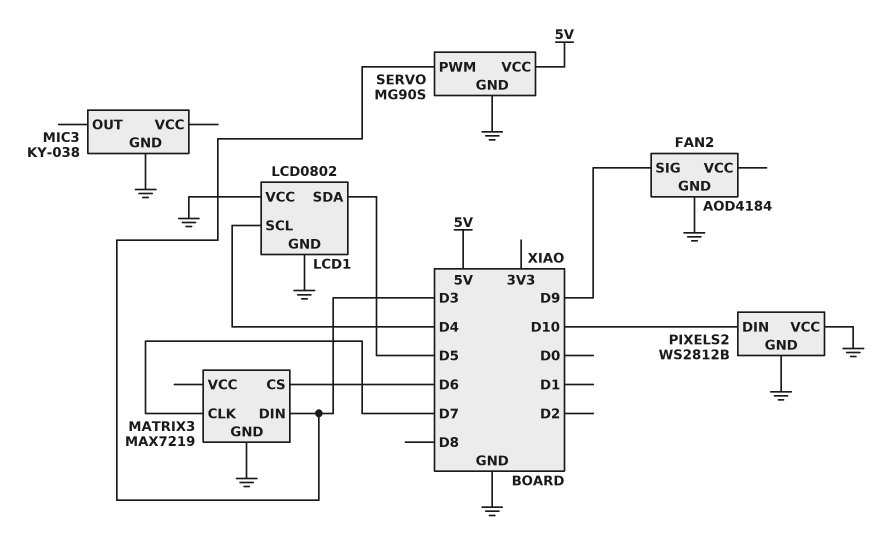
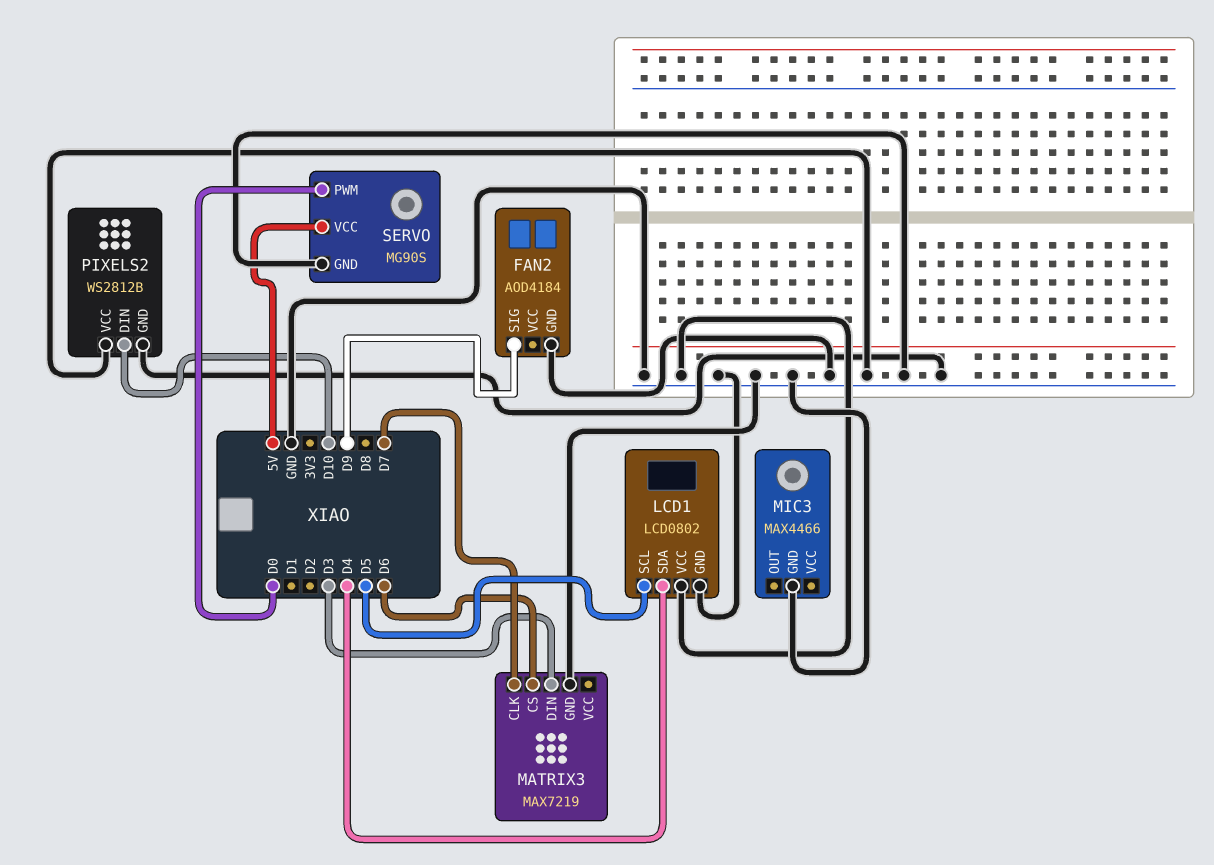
LCD1 pin SCL: D4 -> D5
LCD1 pin SDA: D5 -> D4
MIC3: KY-038 -> MAX4466
SERVO pin PWM: D3 -> D0

